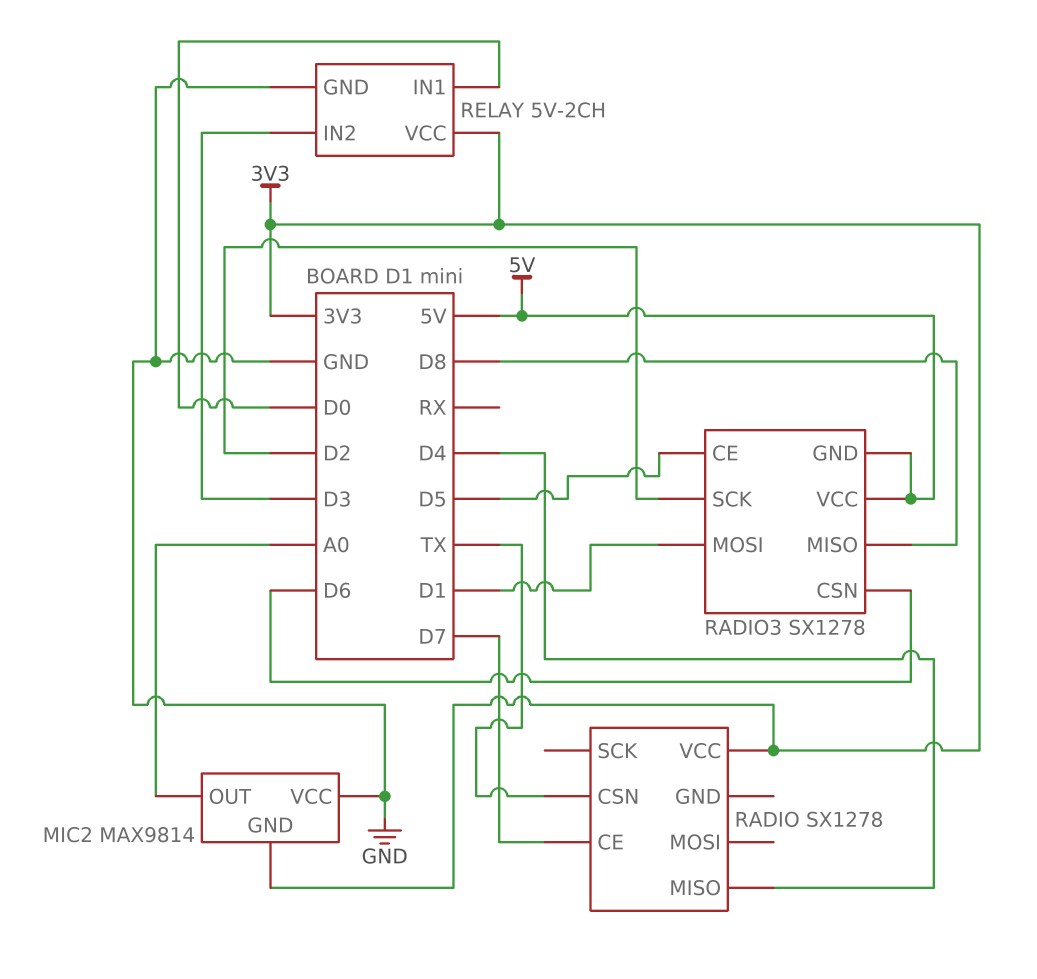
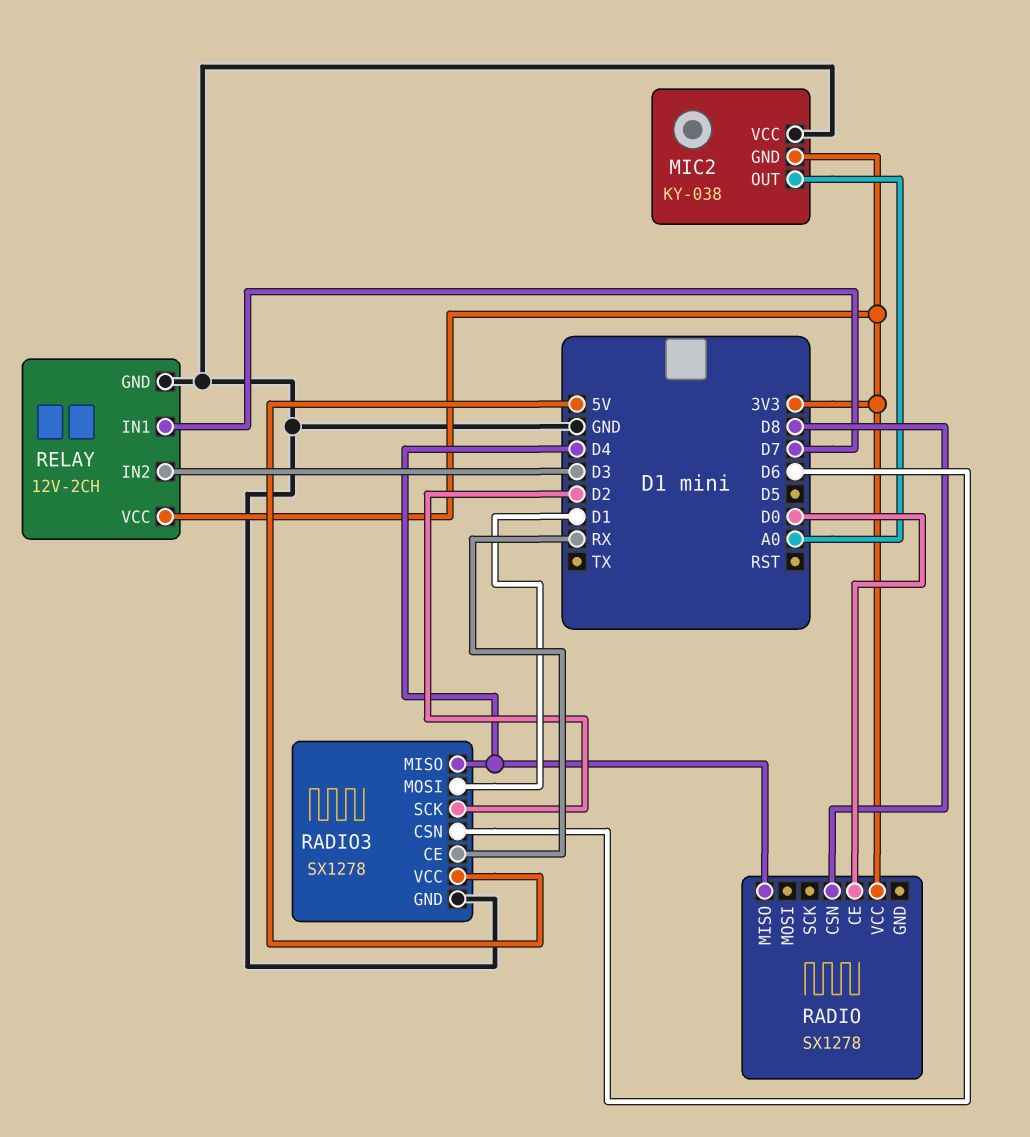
MIC2: MAX9814 -> KY-038
RADIO pin CE: D7 -> D0
RADIO pin CSN: TX -> D8
RADIO3 pin CE: D5 -> RX
RADIO3 pin GND: 5V -> GND
RADIO3 pin MISO: D8 -> D4
RELAY: 5V-2CH -> 12V-2CH
RELAY pin IN1: D0 -> D7

